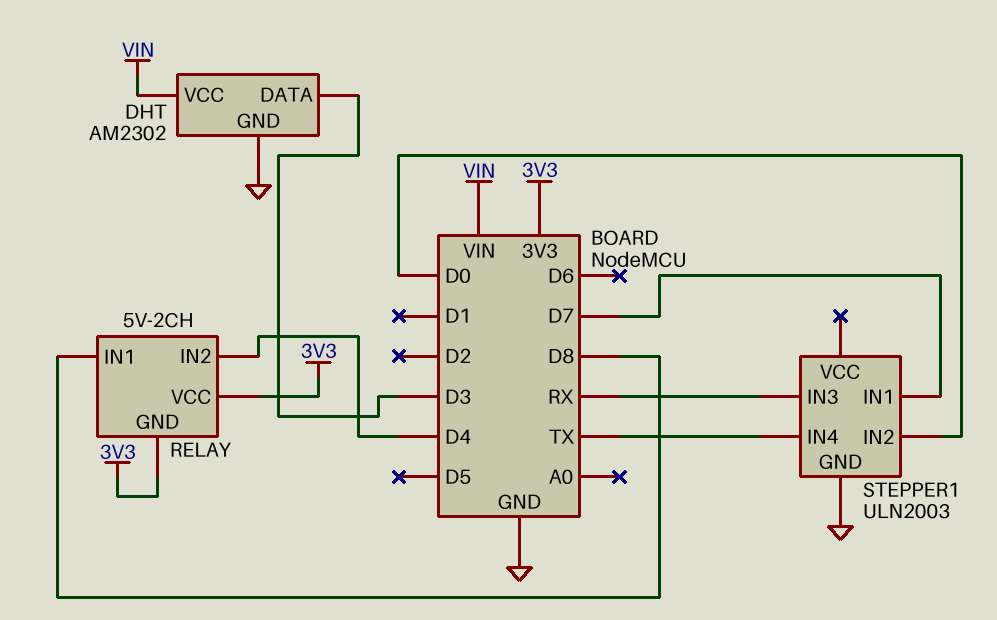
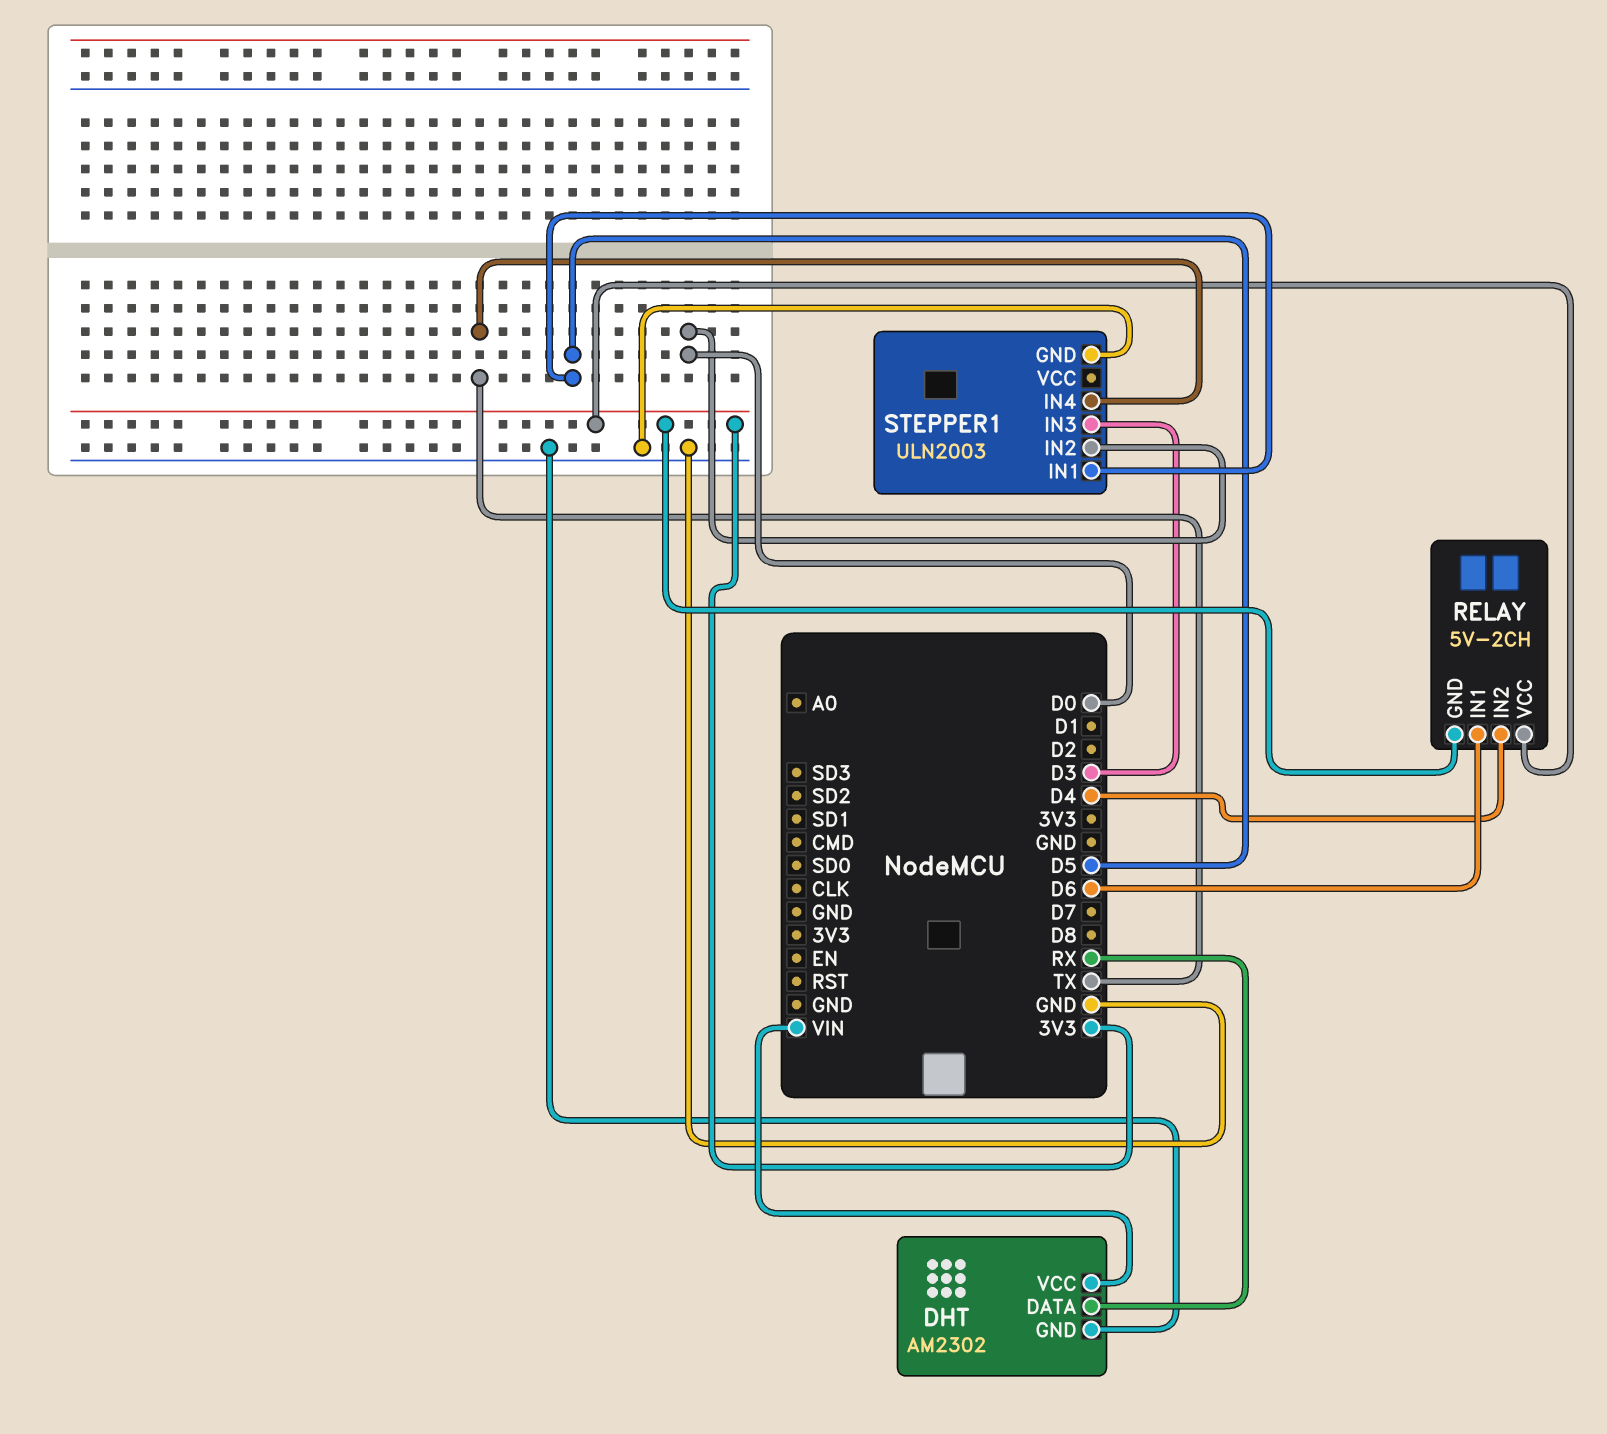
DHT pin DATA: D3 -> RX
RELAY pin IN1: D8 -> D6
STEPPER1 pin IN1: D7 -> D5
STEPPER1 pin IN3: RX -> D3

